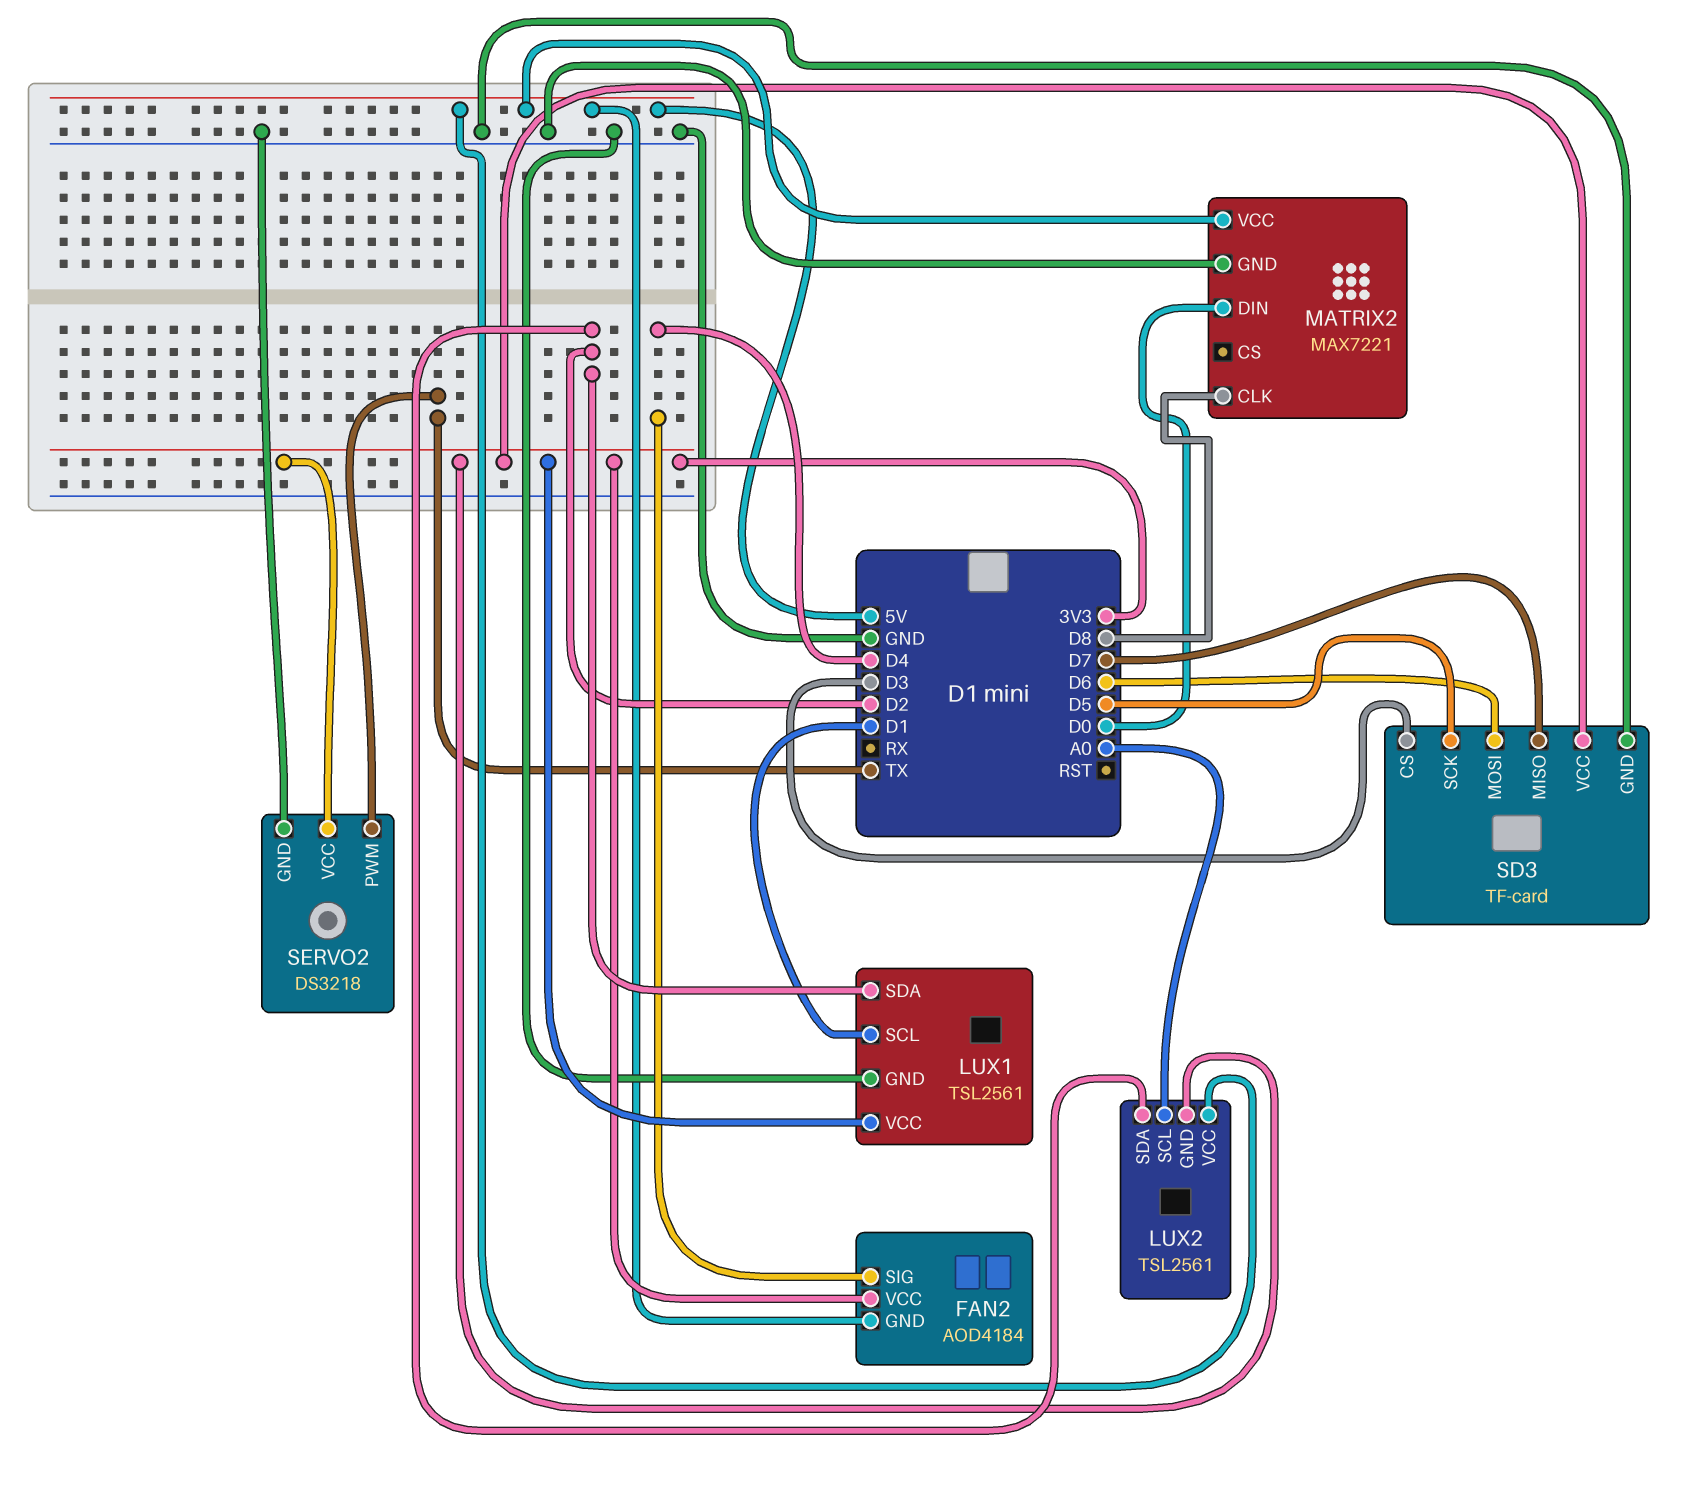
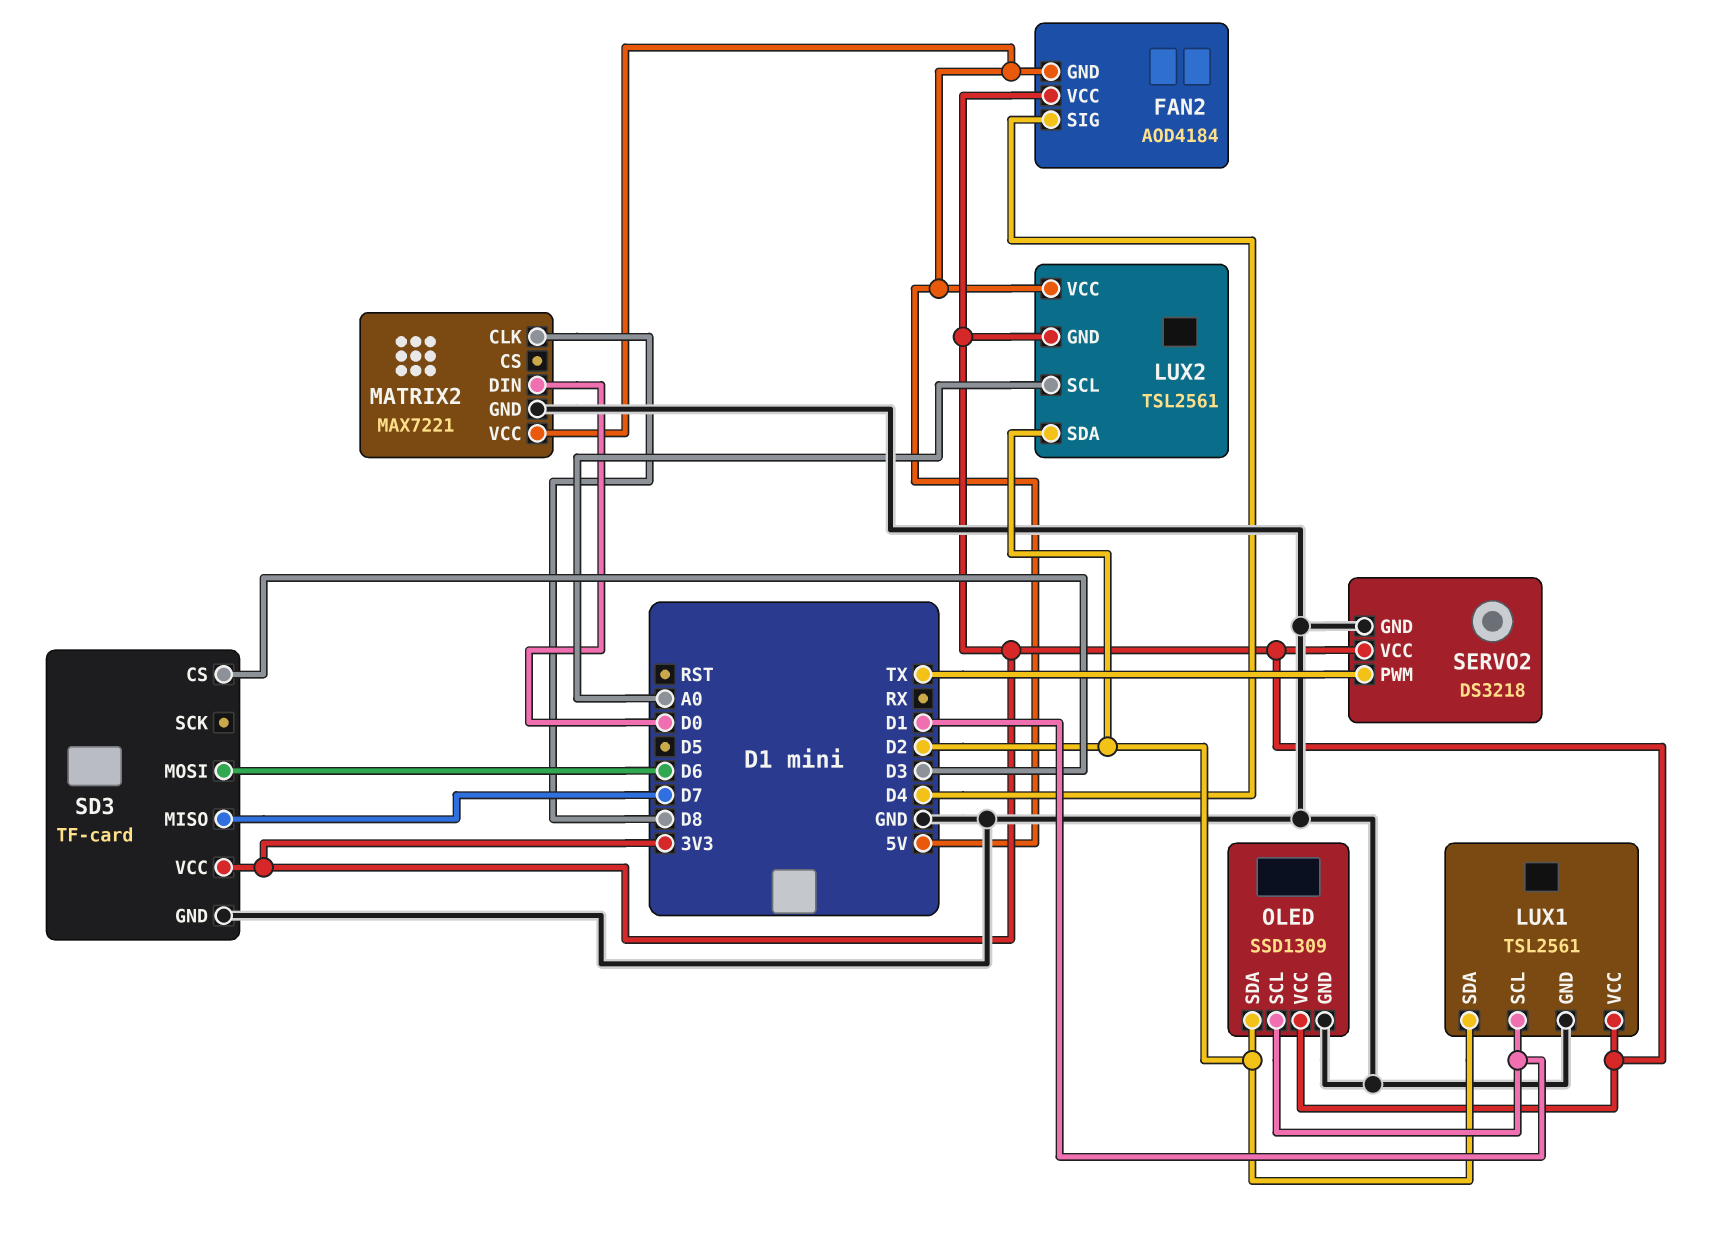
OLED: none -> SSD1309
OLED pin GND: none -> GND
OLED pin SCL: none -> D1
OLED pin SDA: none -> D2
OLED pin VCC: none -> 3V3
SD3 pin SCK: D5 -> none

